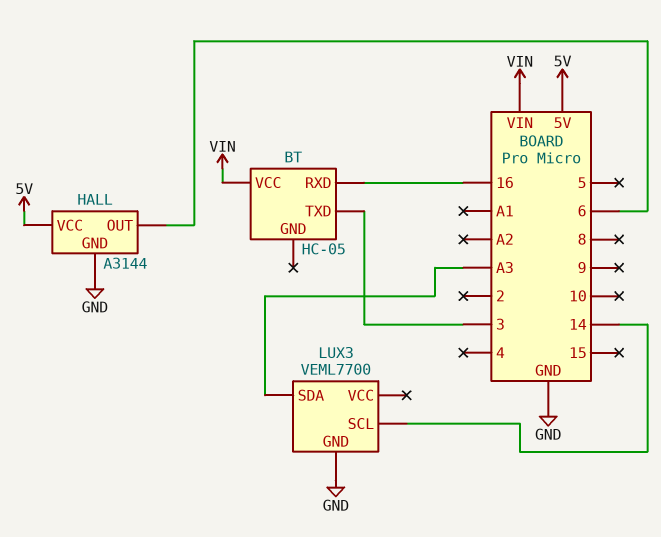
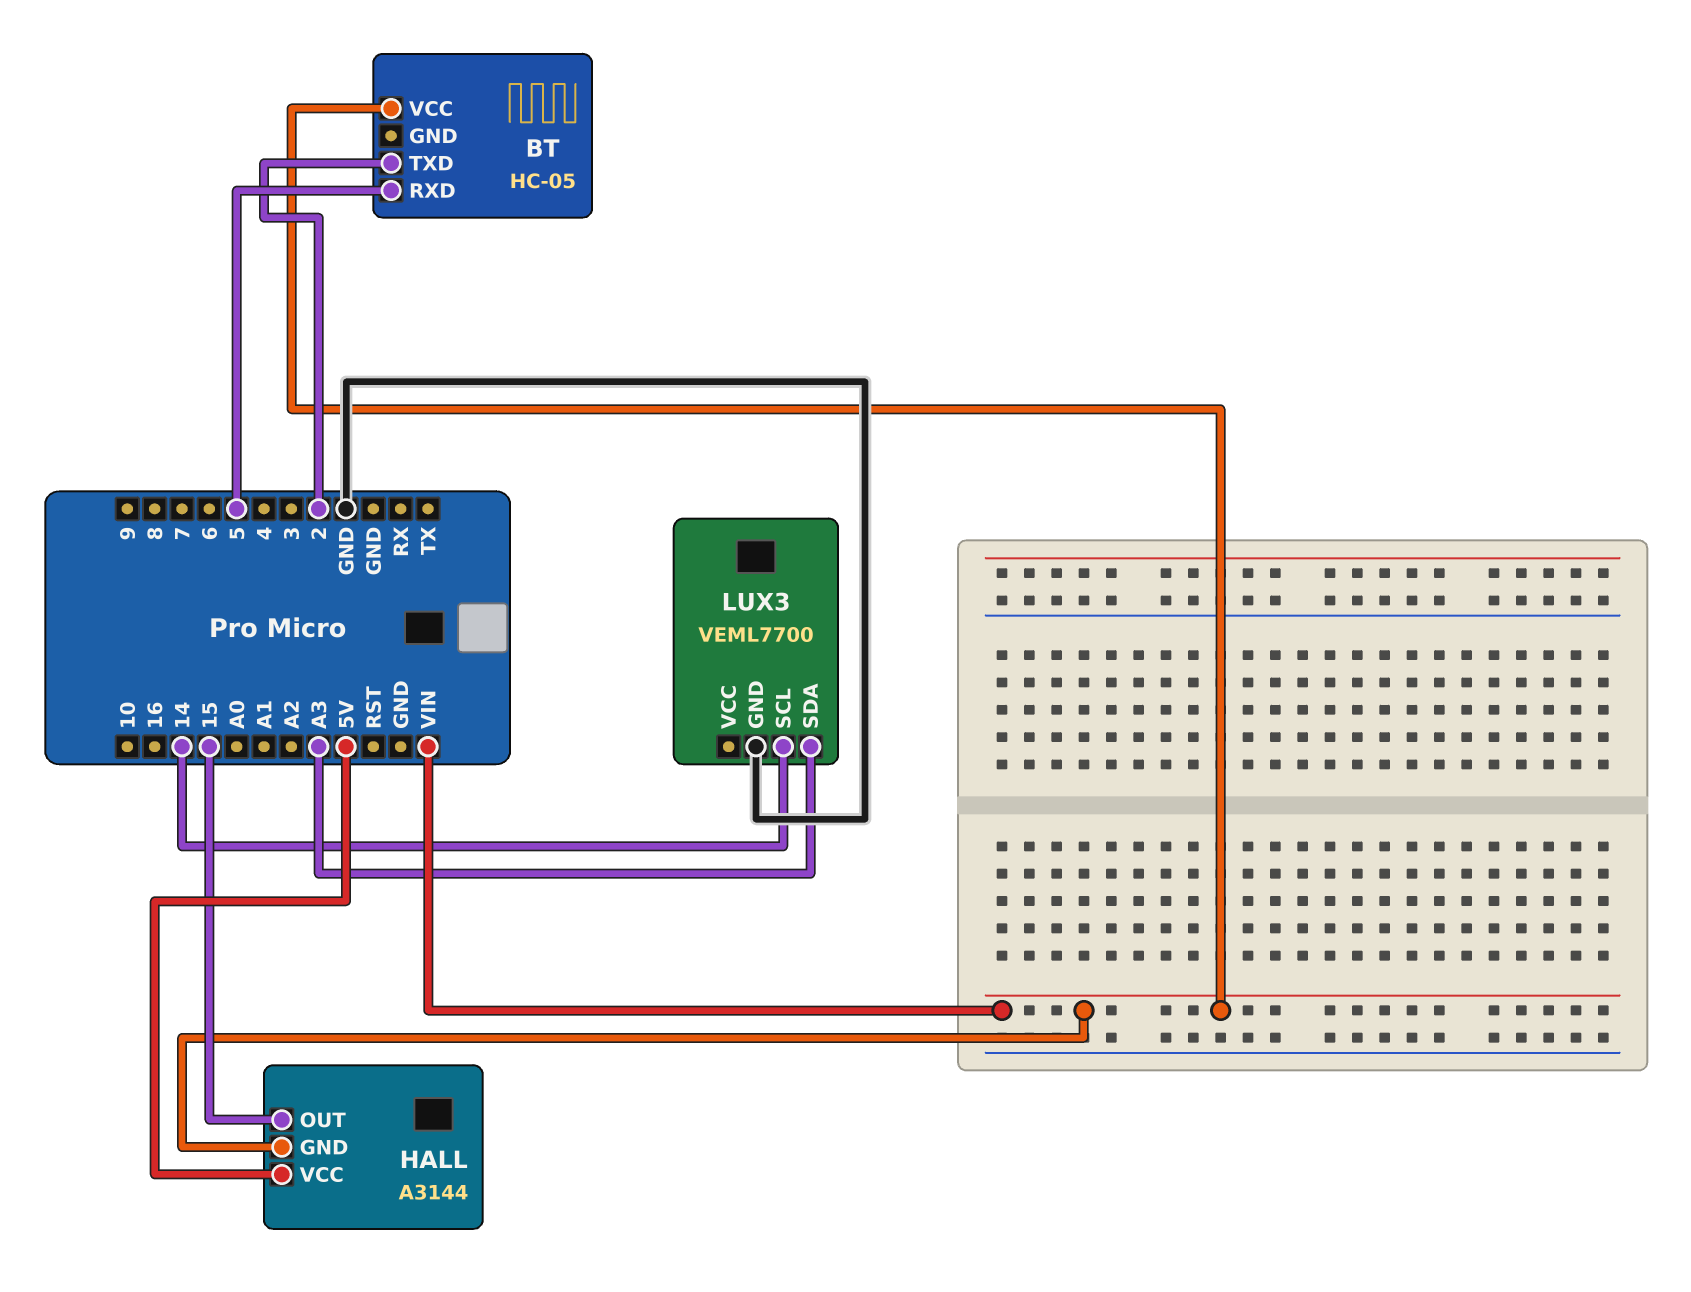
BT pin RXD: 16 -> 5
BT pin TXD: 3 -> 2
HALL pin GND: GND -> VIN
HALL pin OUT: 6 -> 15

